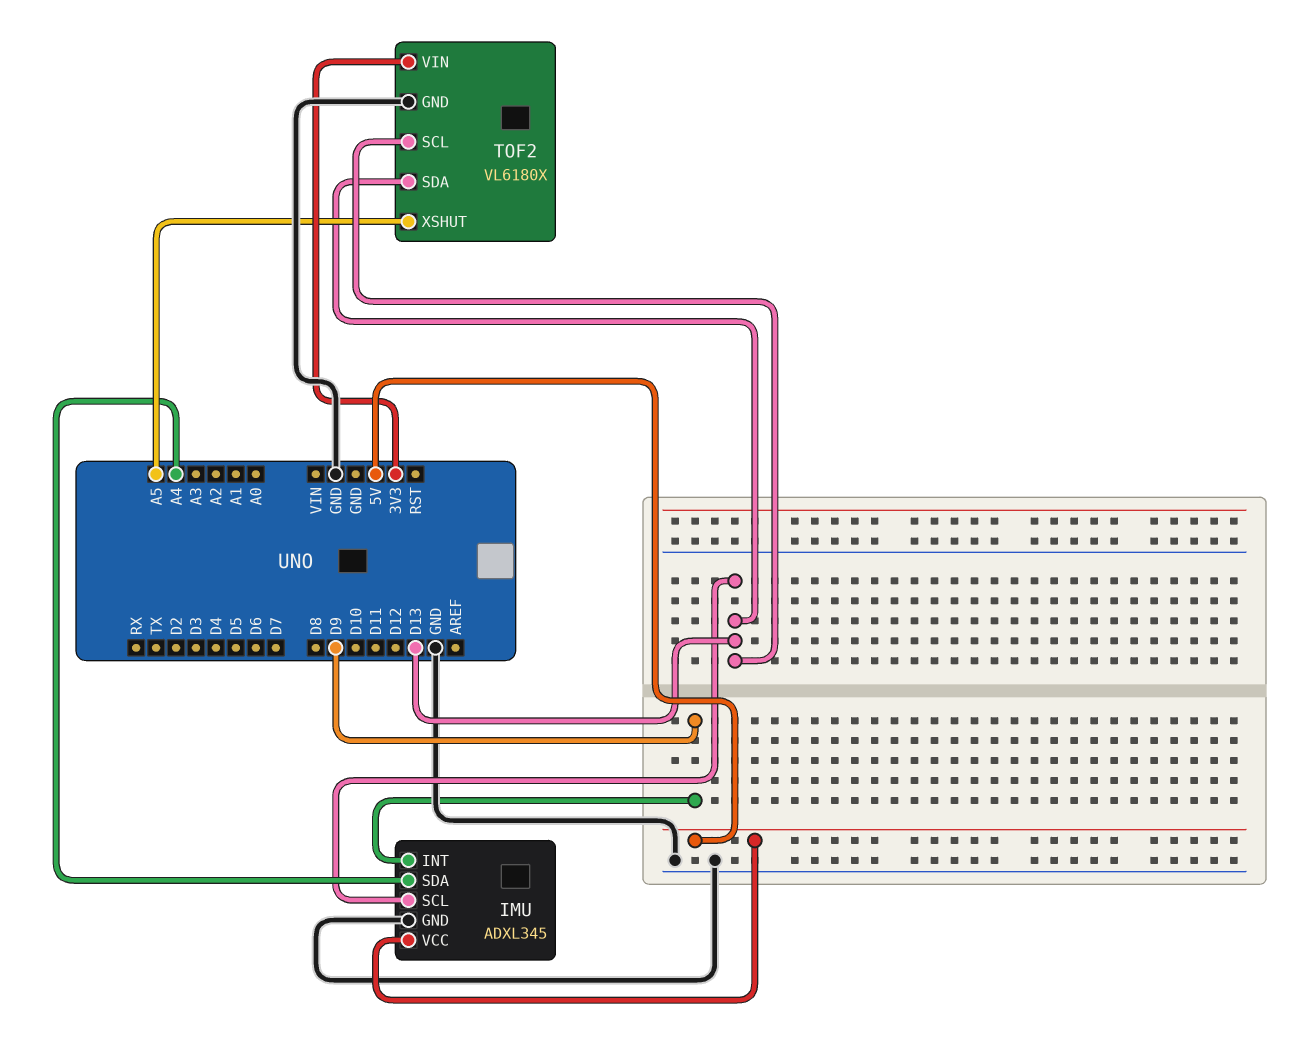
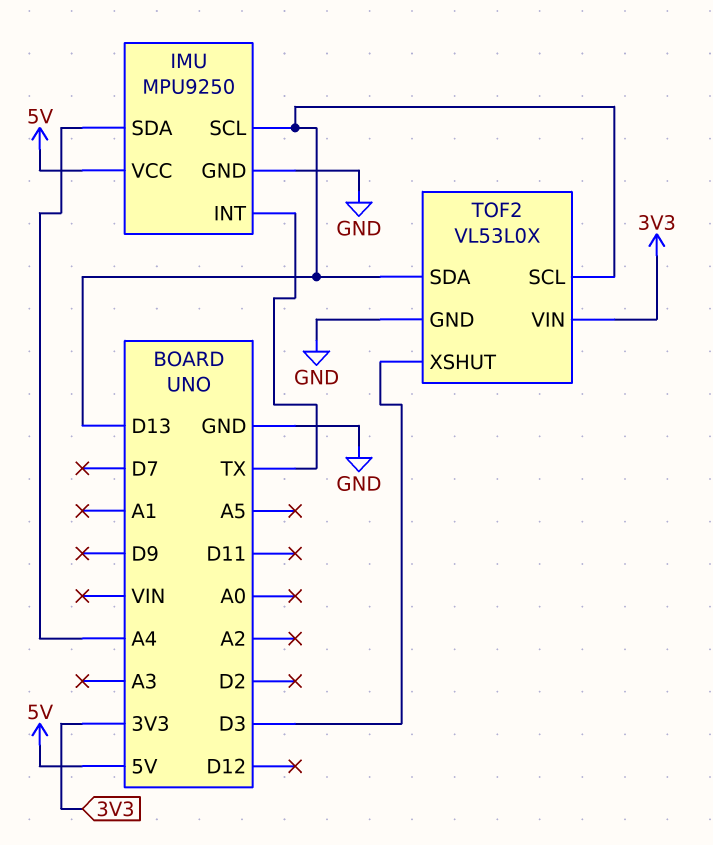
IMU: ADXL345 -> MPU9250
IMU pin INT: D9 -> TX
TOF2: VL6180X -> VL53L0X
TOF2 pin XSHUT: A5 -> D3

